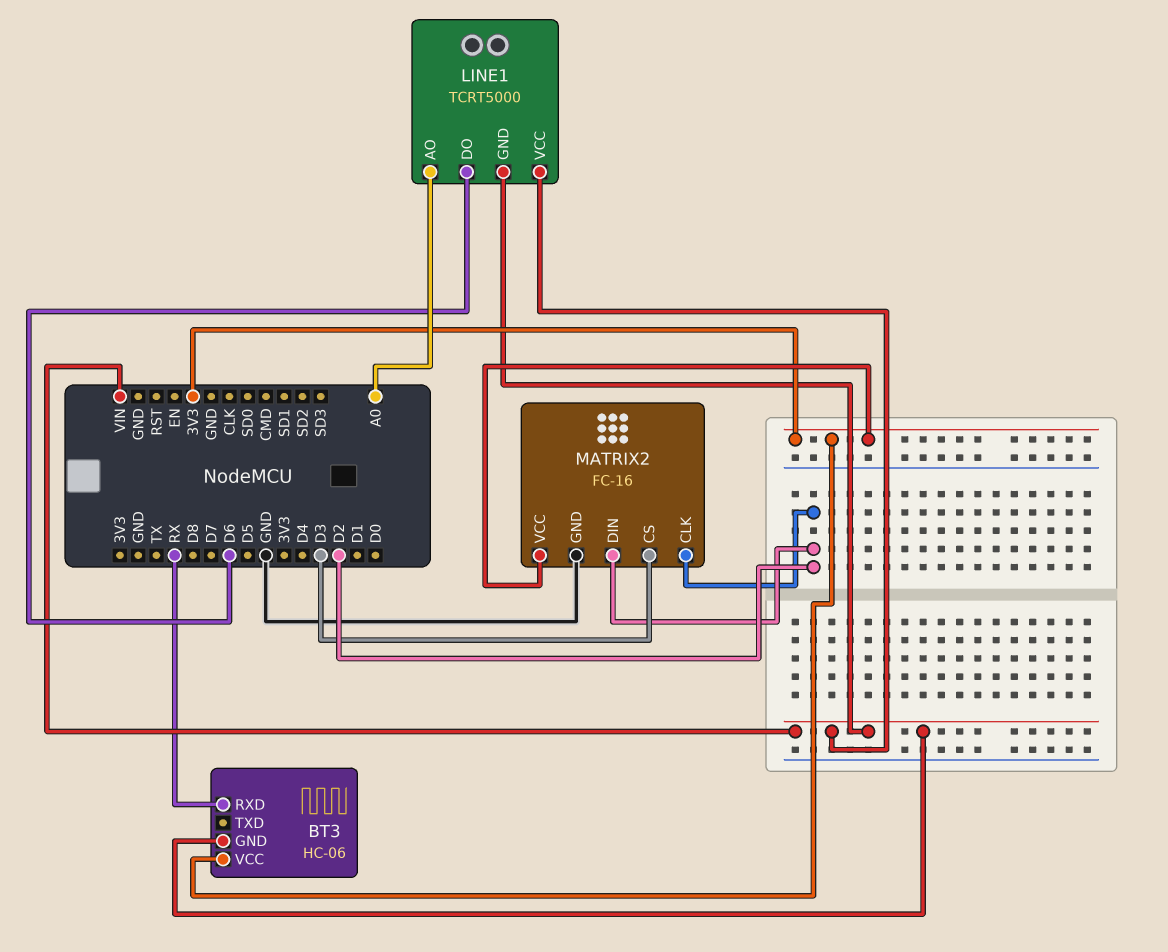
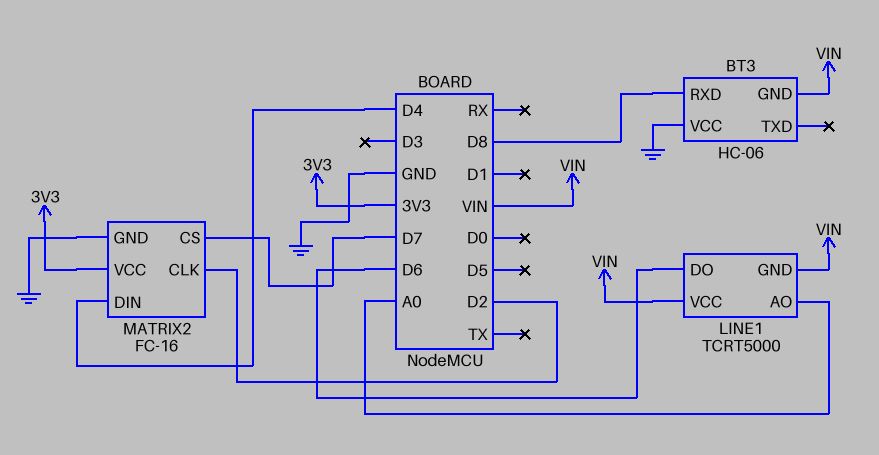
BT3 pin RXD: RX -> D8
BT3 pin VCC: 3V3 -> GND
MATRIX2 pin CS: D3 -> D7
MATRIX2 pin DIN: D2 -> D4

